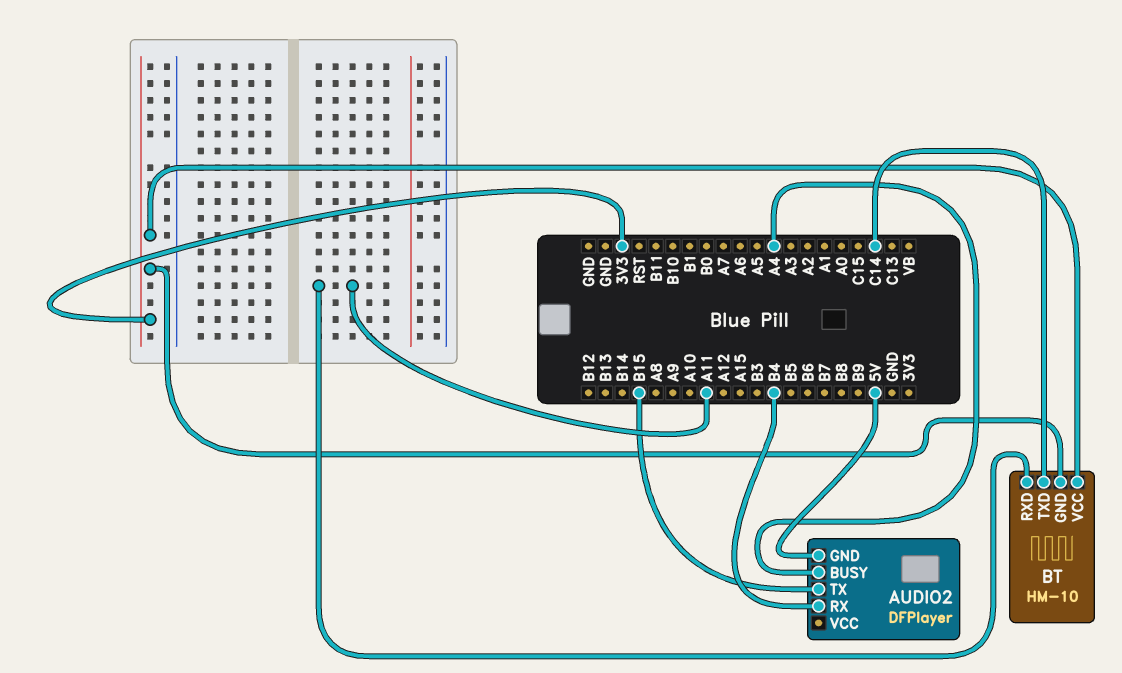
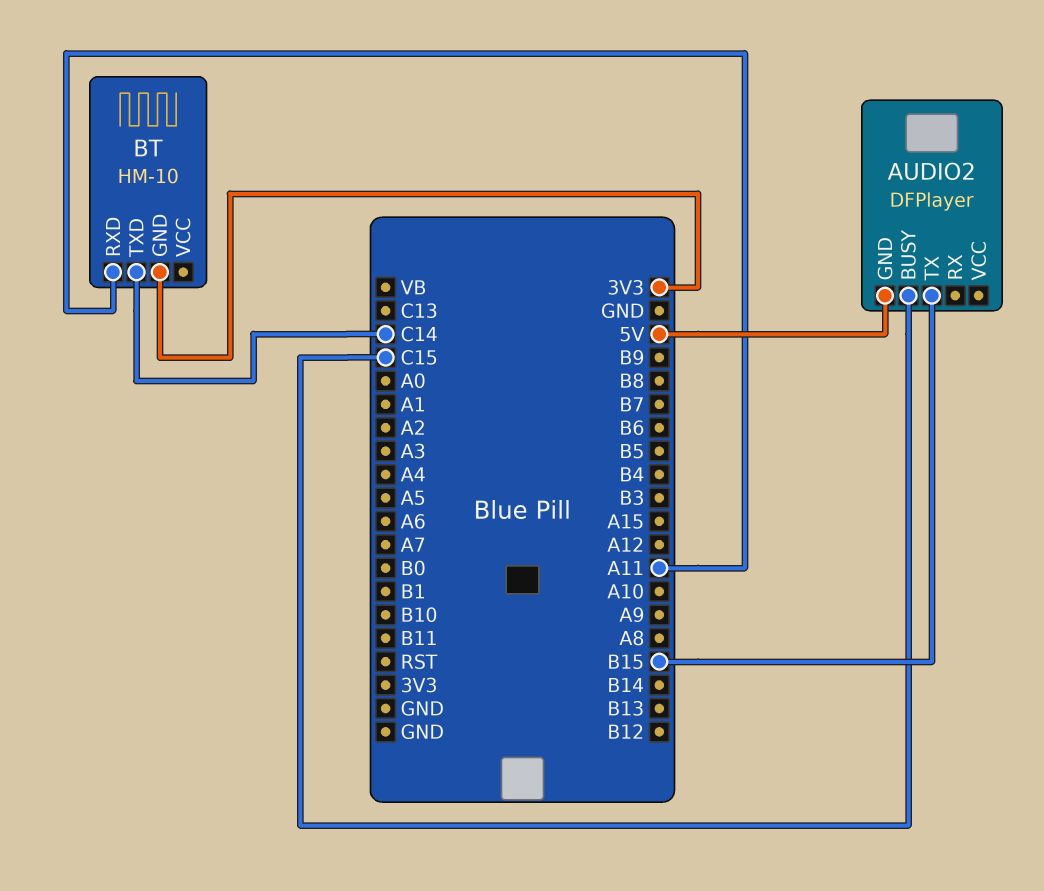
AUDIO2 pin BUSY: A4 -> C15
AUDIO2 pin RX: B4 -> none
BT pin VCC: 3V3 -> none

